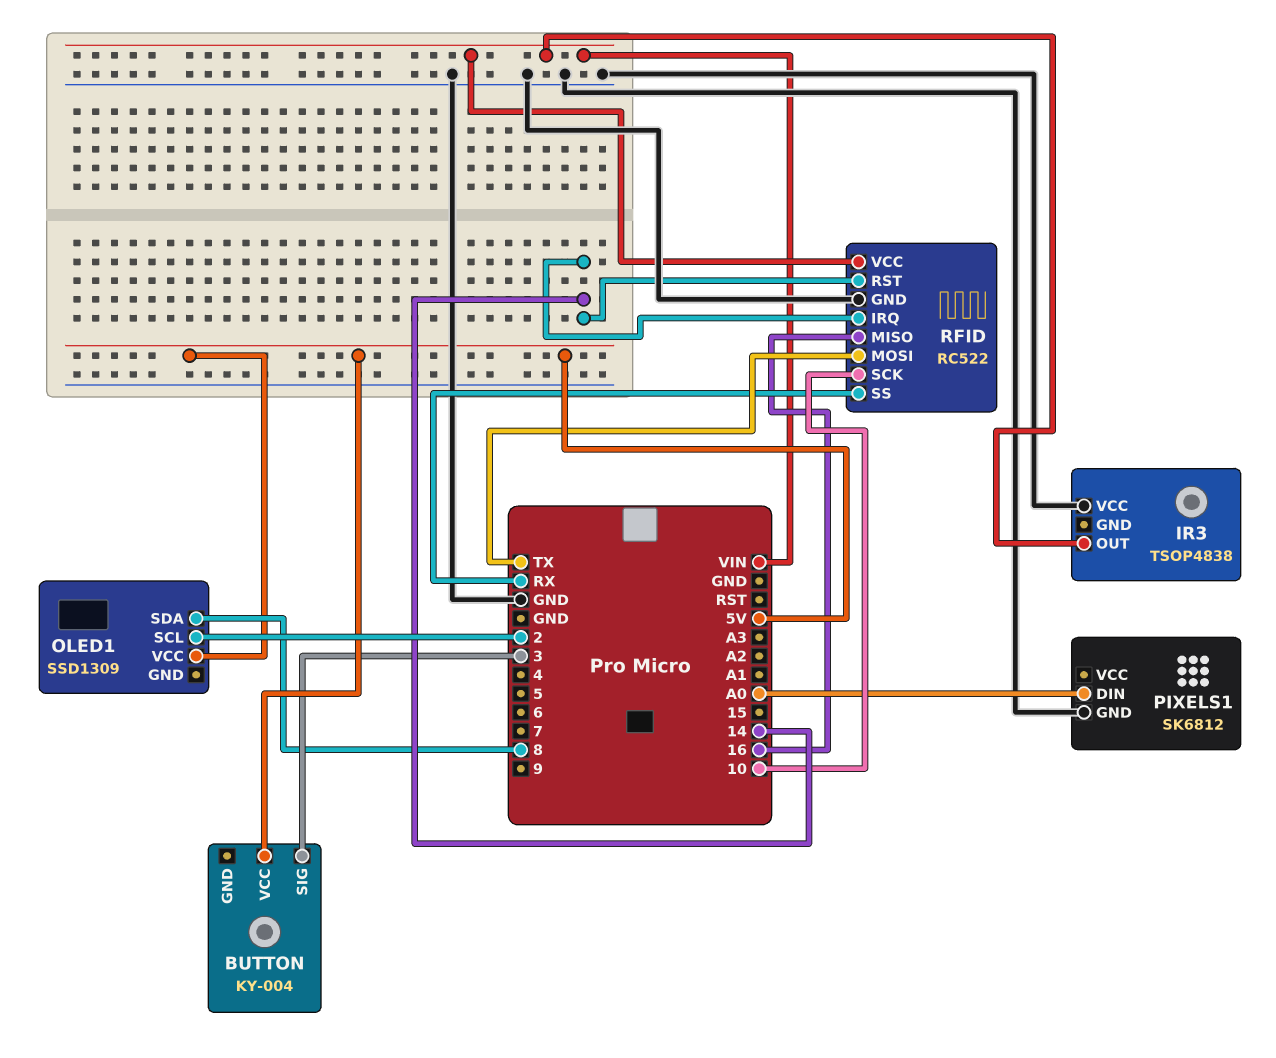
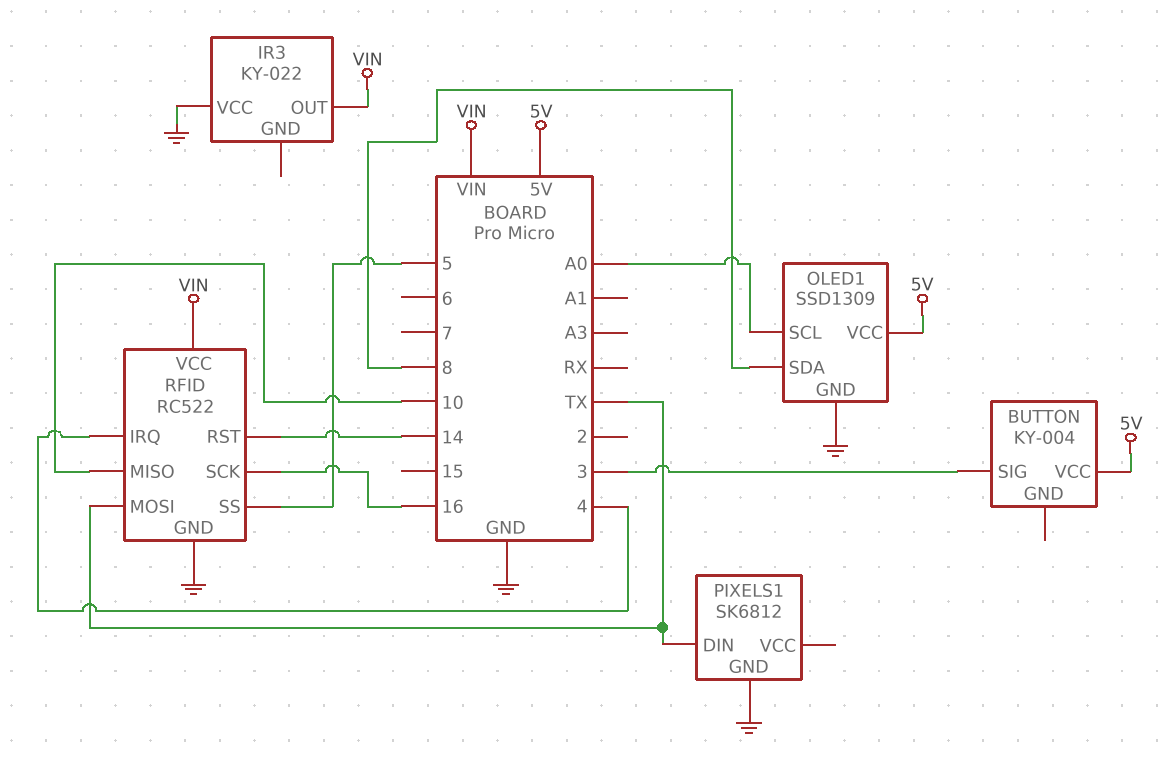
IR3: TSOP4838 -> KY-022
OLED1 pin GND: none -> GND
OLED1 pin SCL: 2 -> A0
PIXELS1 pin DIN: A0 -> TX
RFID pin IRQ: 14 -> 4
RFID pin MISO: 16 -> 10
RFID pin SCK: 10 -> 16
RFID pin SS: RX -> 5

